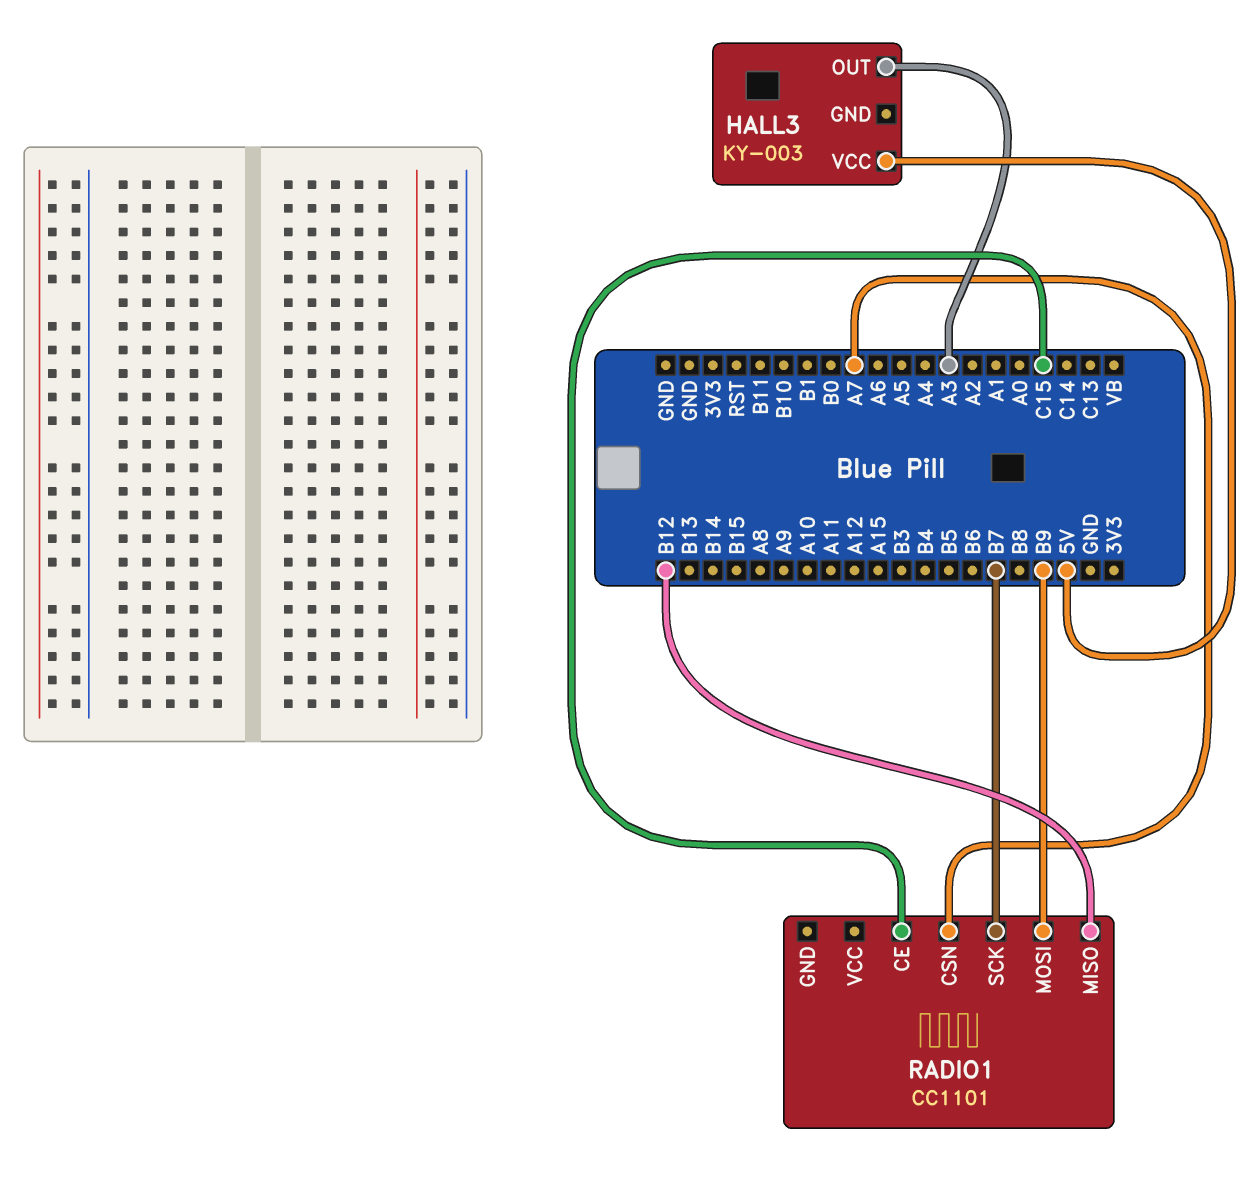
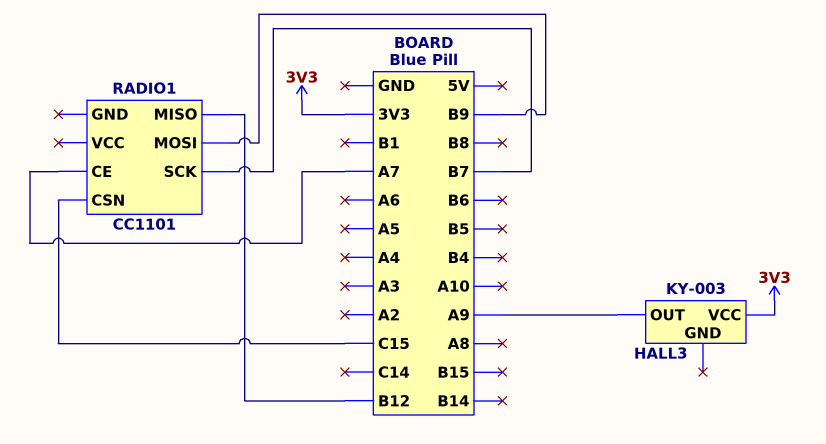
HALL3 pin OUT: A3 -> A9
HALL3 pin VCC: 5V -> 3V3
RADIO1 pin CE: C15 -> A7
RADIO1 pin CSN: A7 -> C15

